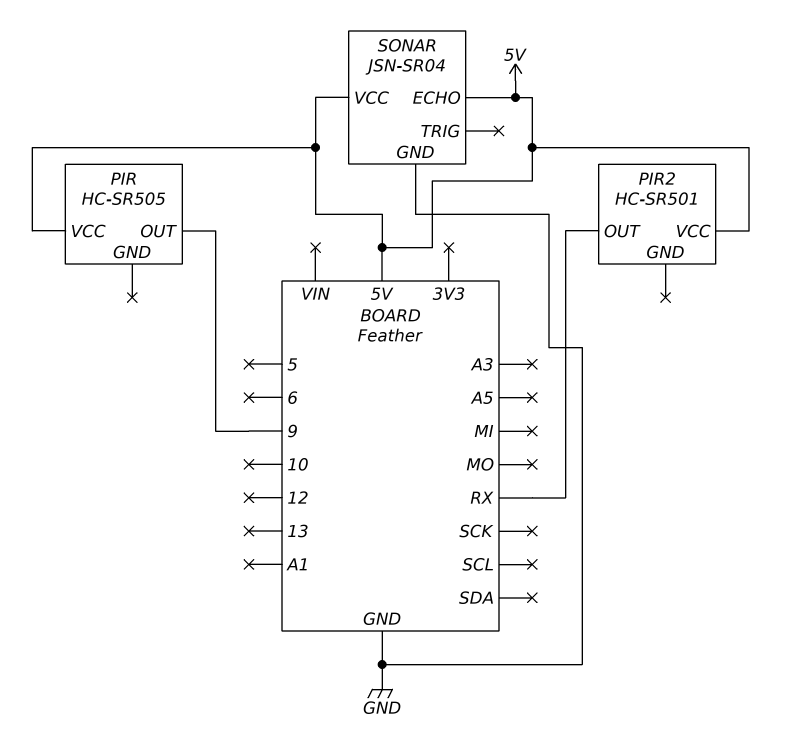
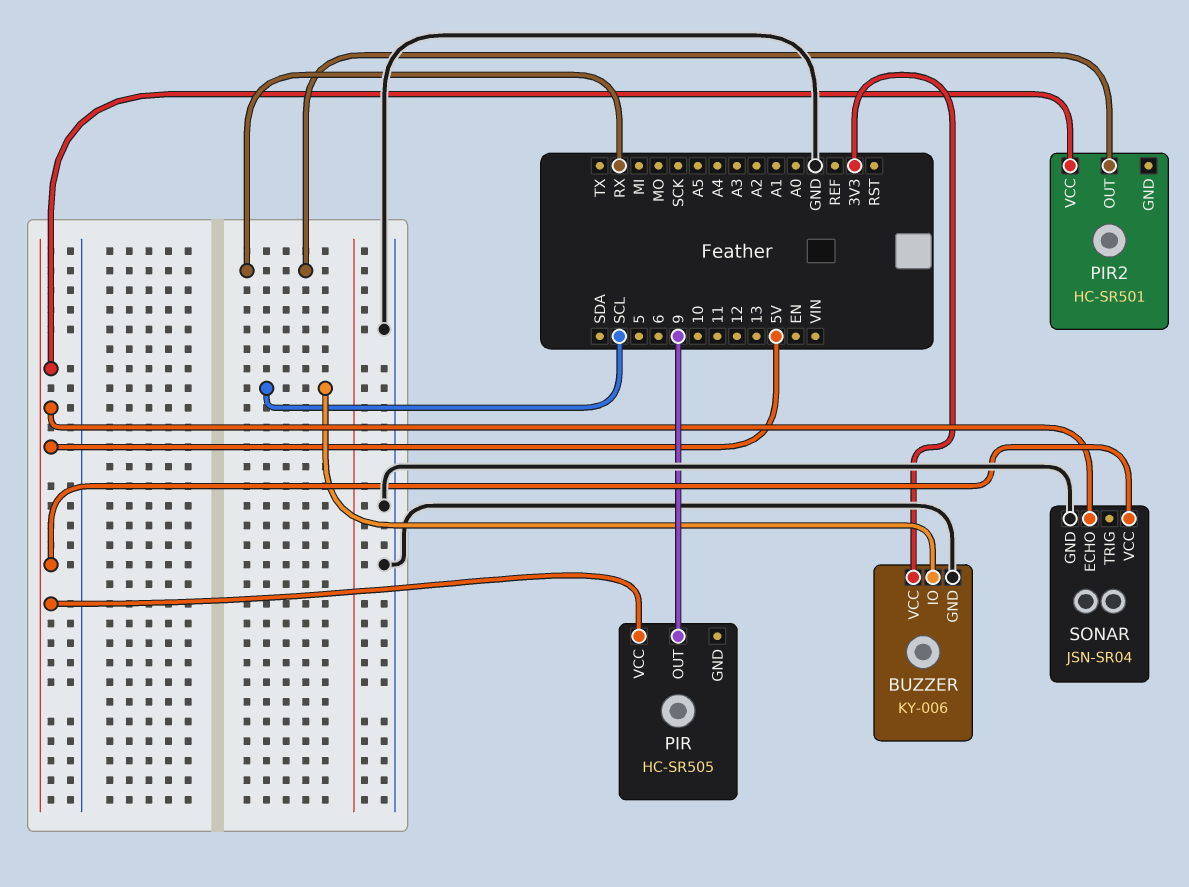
BUZZER: none -> KY-006
BUZZER pin GND: none -> GND
BUZZER pin IO: none -> SCL
BUZZER pin VCC: none -> 3V3

